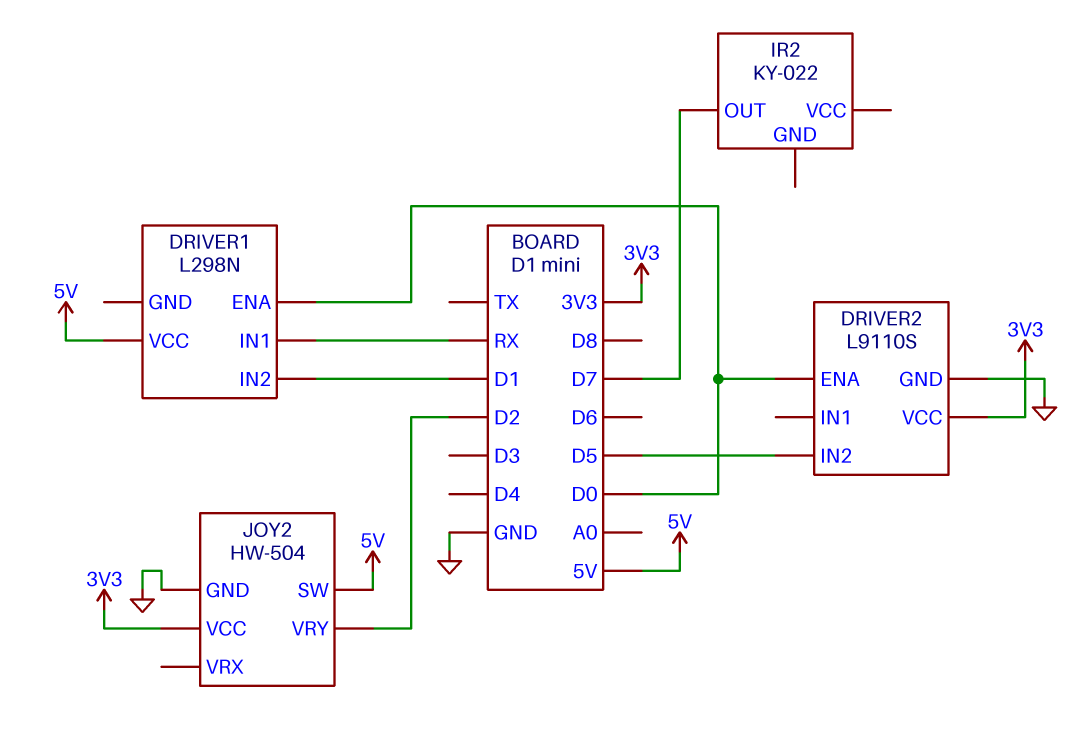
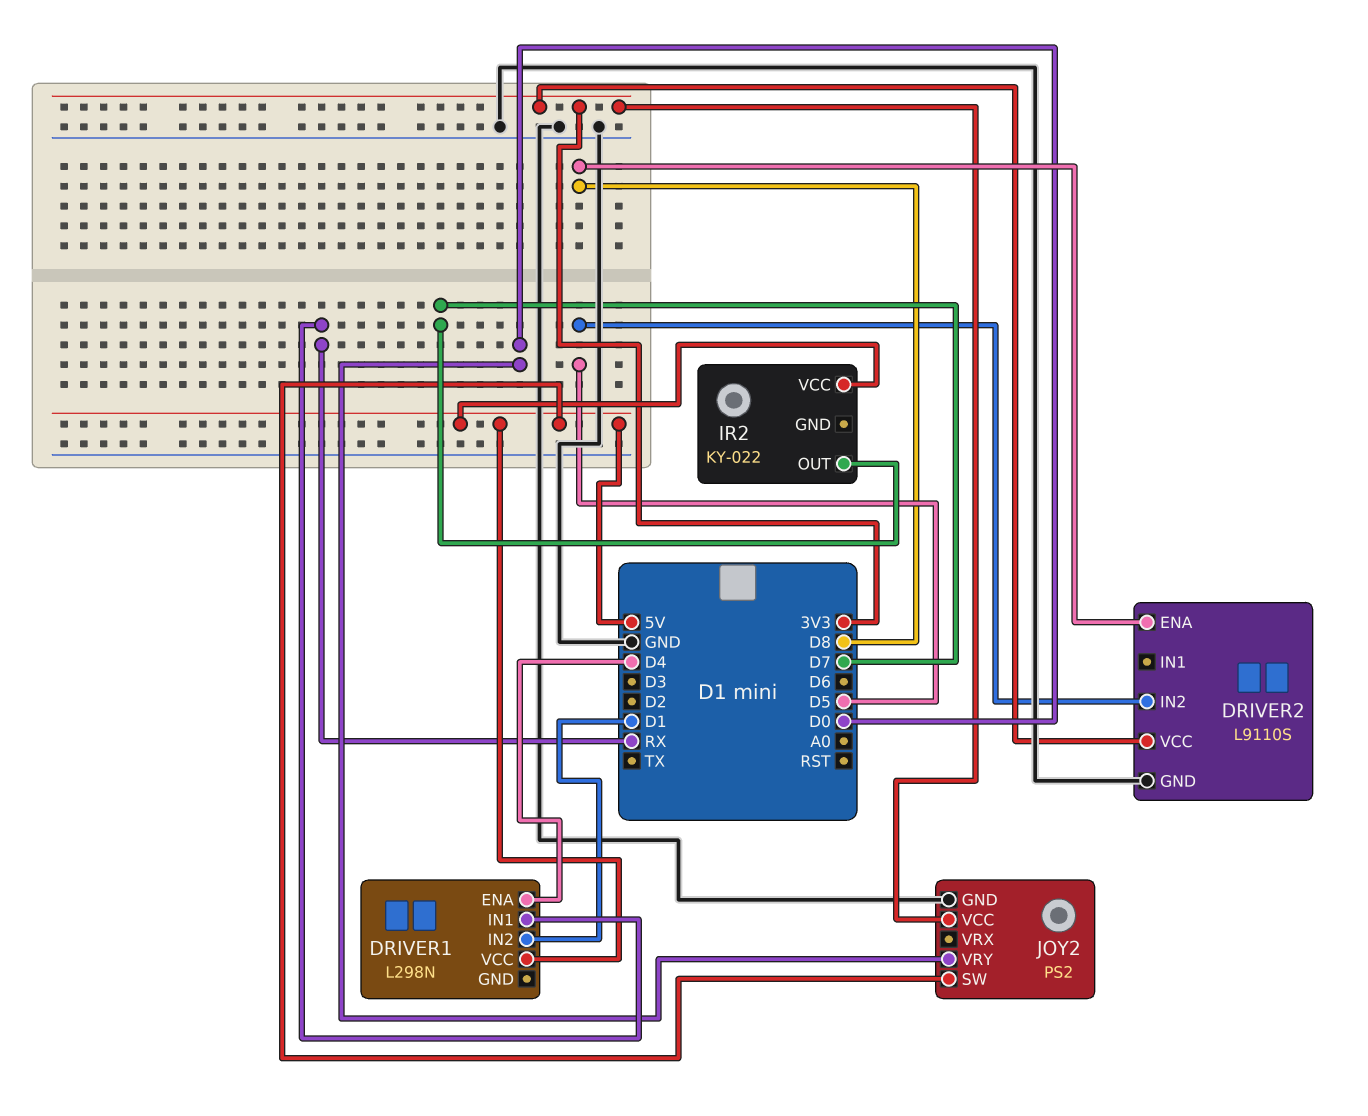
DRIVER1 pin ENA: D0 -> D4
DRIVER2 pin ENA: D0 -> D8
IR2 pin VCC: none -> 5V
JOY2: HW-504 -> PS2
JOY2 pin VRY: D2 -> D0

